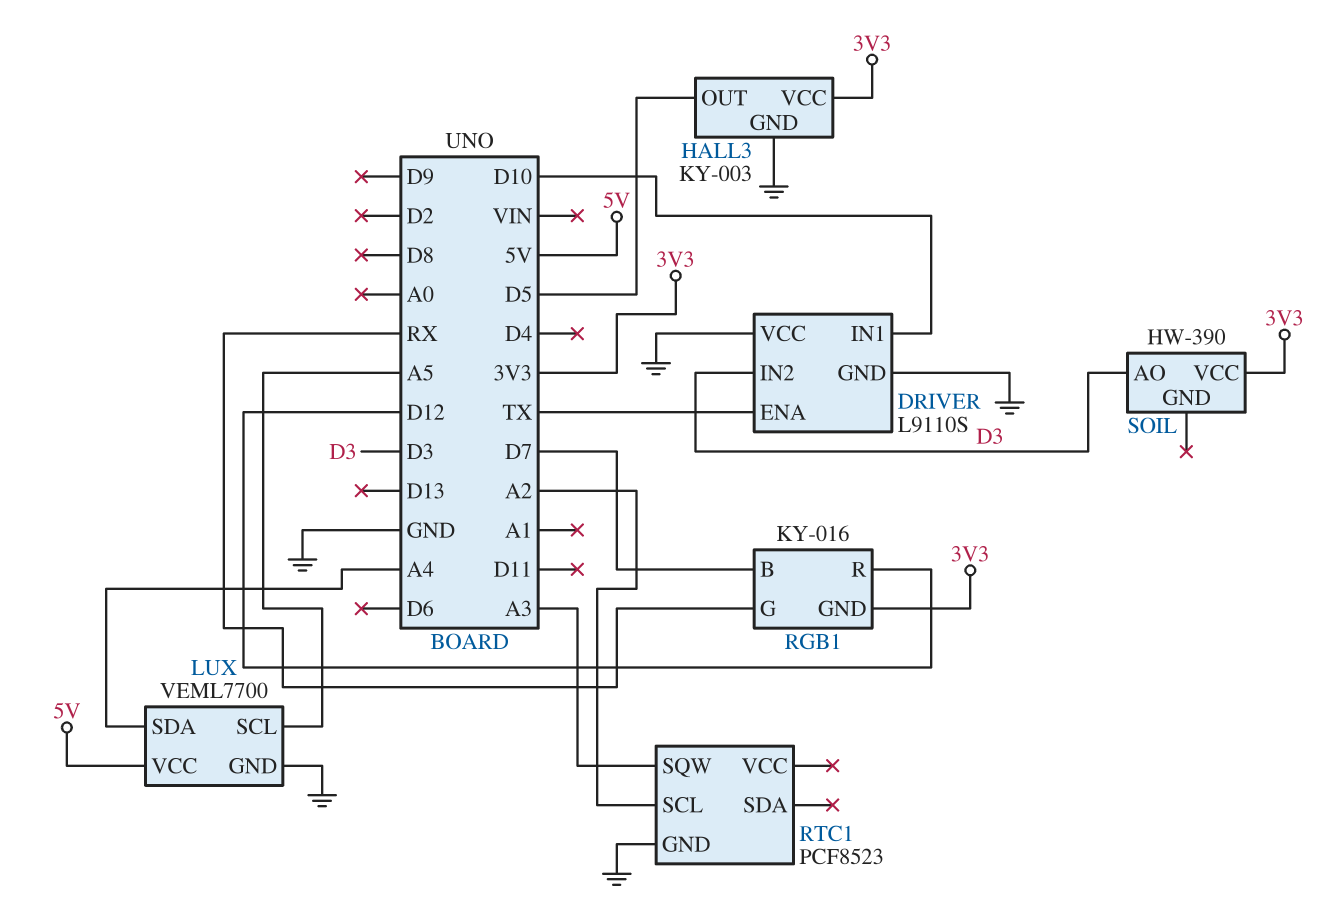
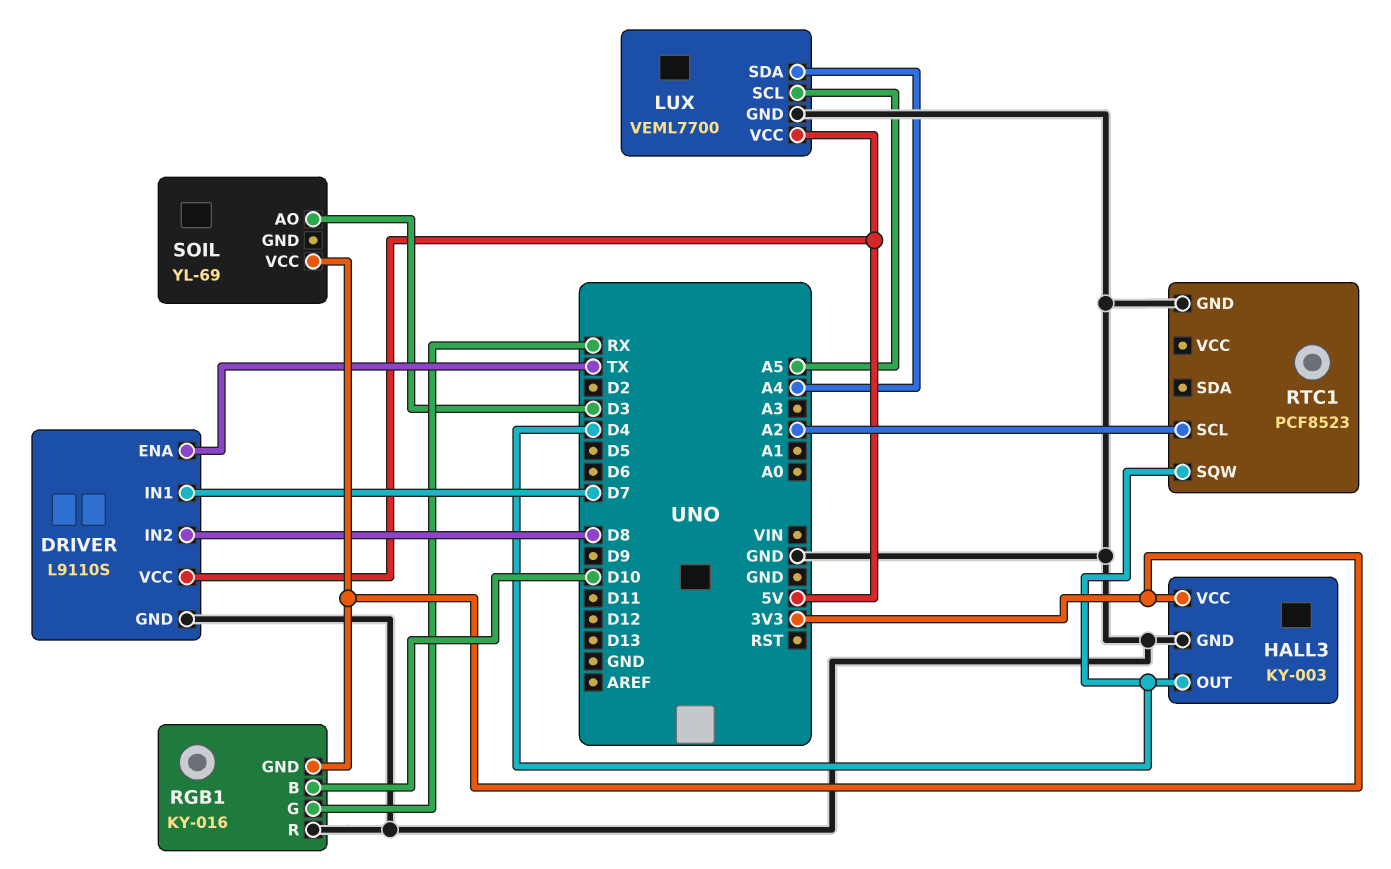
DRIVER pin IN1: D10 -> D7
DRIVER pin IN2: D3 -> D8
DRIVER pin VCC: GND -> 5V
HALL3 pin OUT: D5 -> D4
RGB1 pin B: D7 -> D10
RGB1 pin R: D12 -> GND
RTC1 pin SQW: A3 -> D4
SOIL: HW-390 -> YL-69

